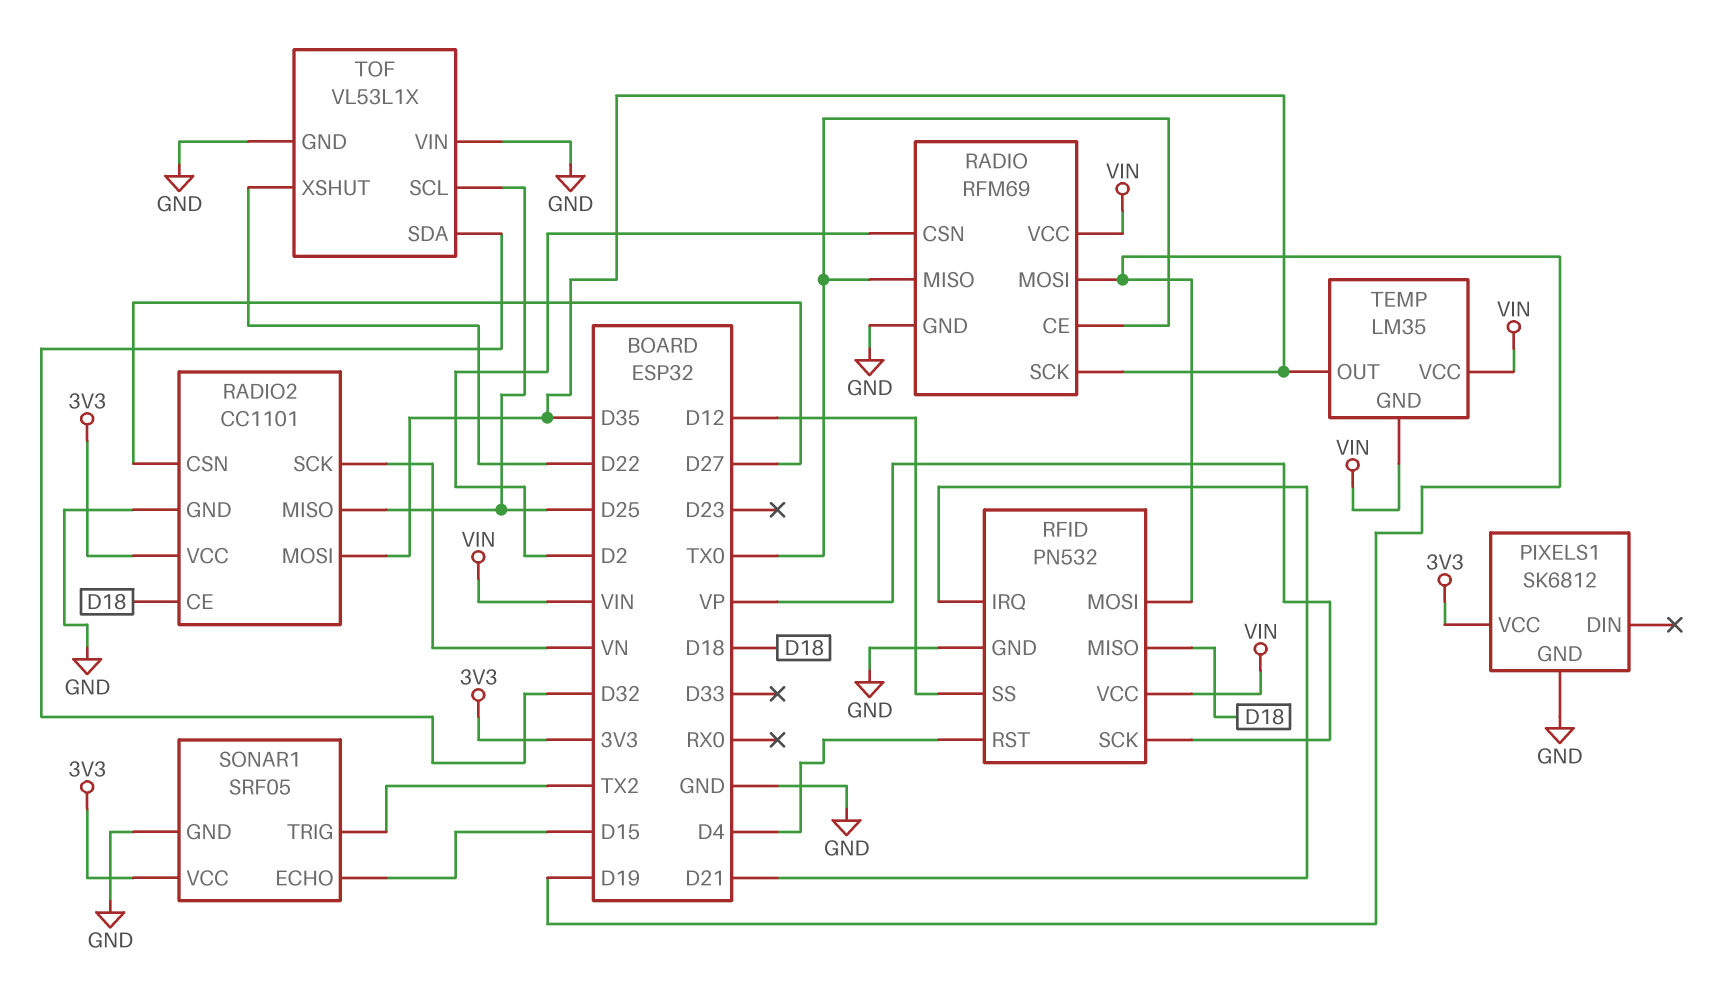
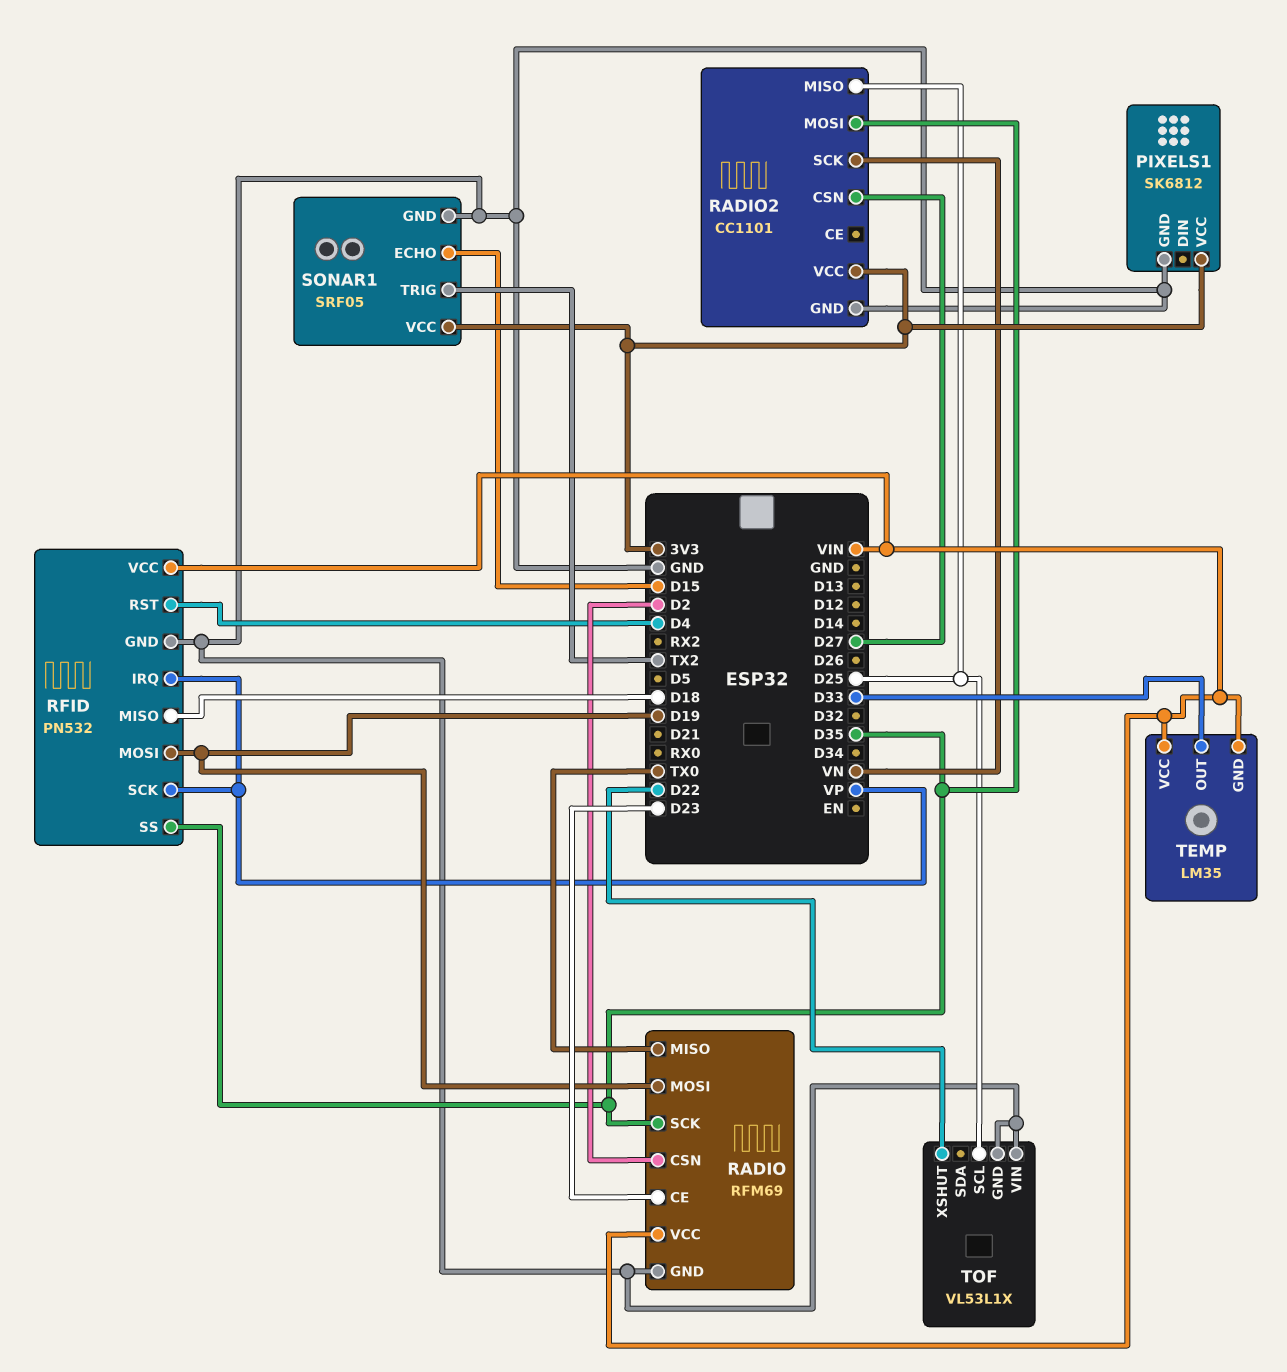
RADIO pin CE: TX0 -> D23
RADIO2 pin CE: D18 -> none
RFID pin IRQ: D21 -> VP
RFID pin SS: D12 -> D35
TEMP pin OUT: D35 -> D33
TOF pin SDA: D32 -> none

